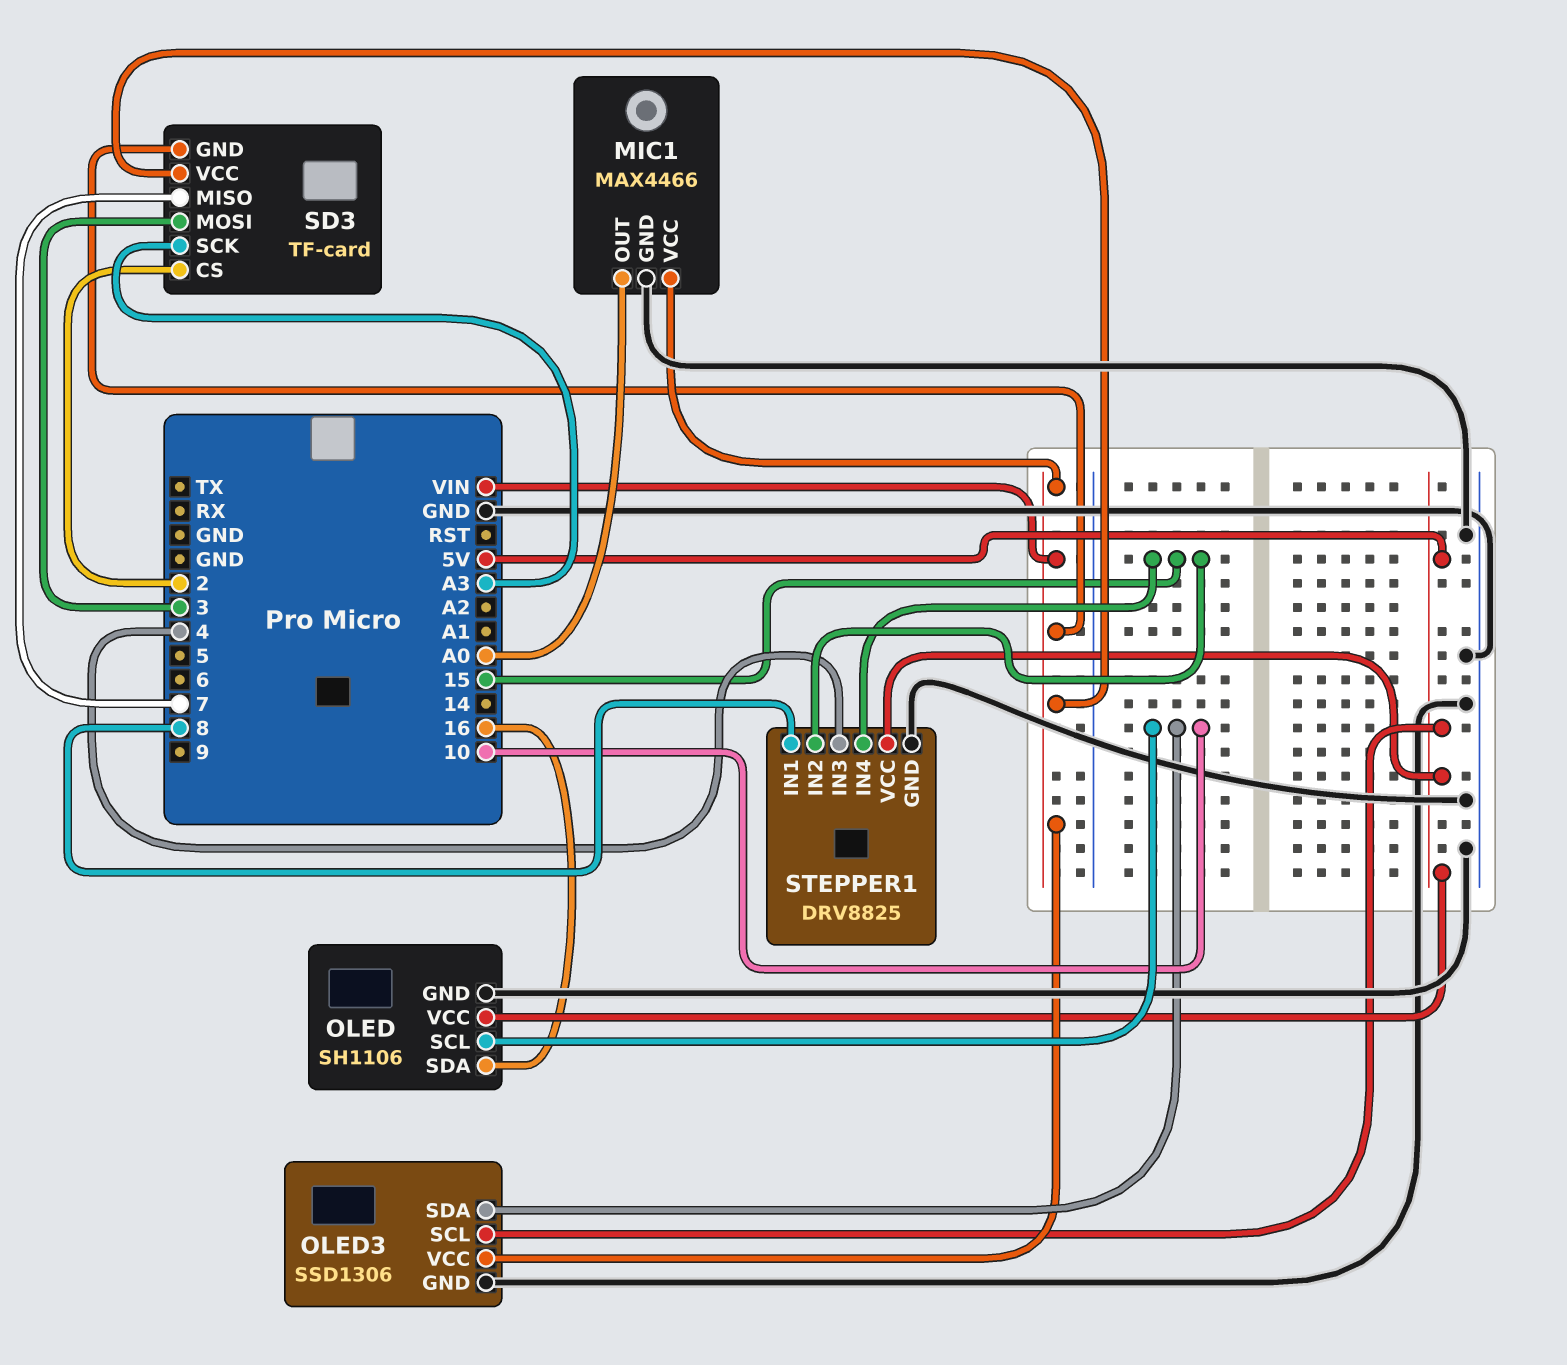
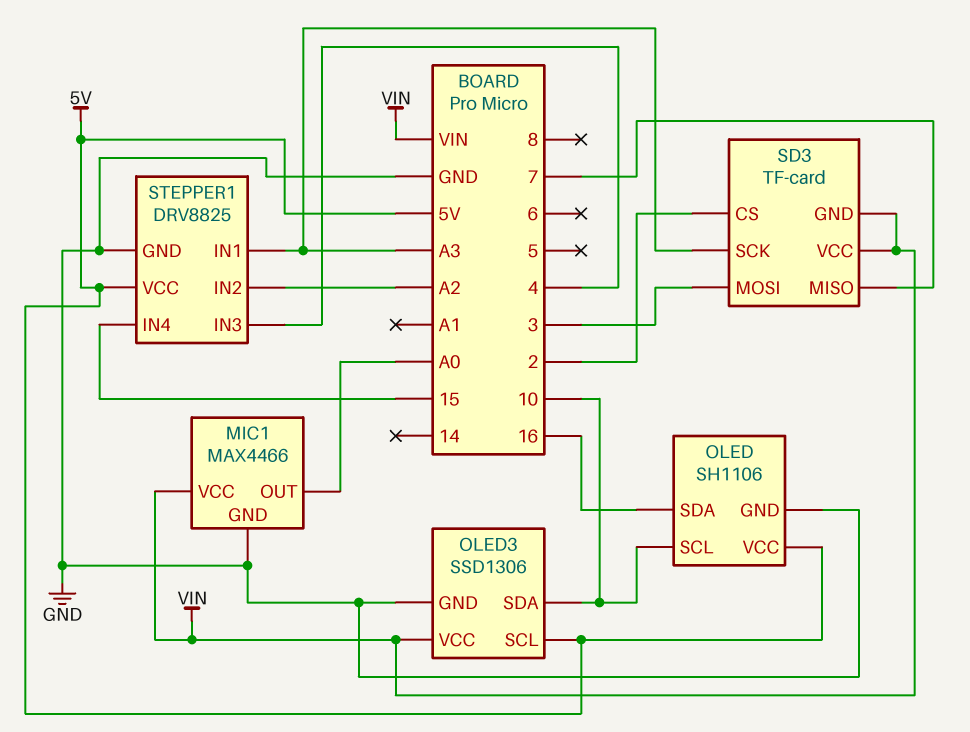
STEPPER1 pin IN1: 8 -> A3
STEPPER1 pin IN2: 15 -> A2

